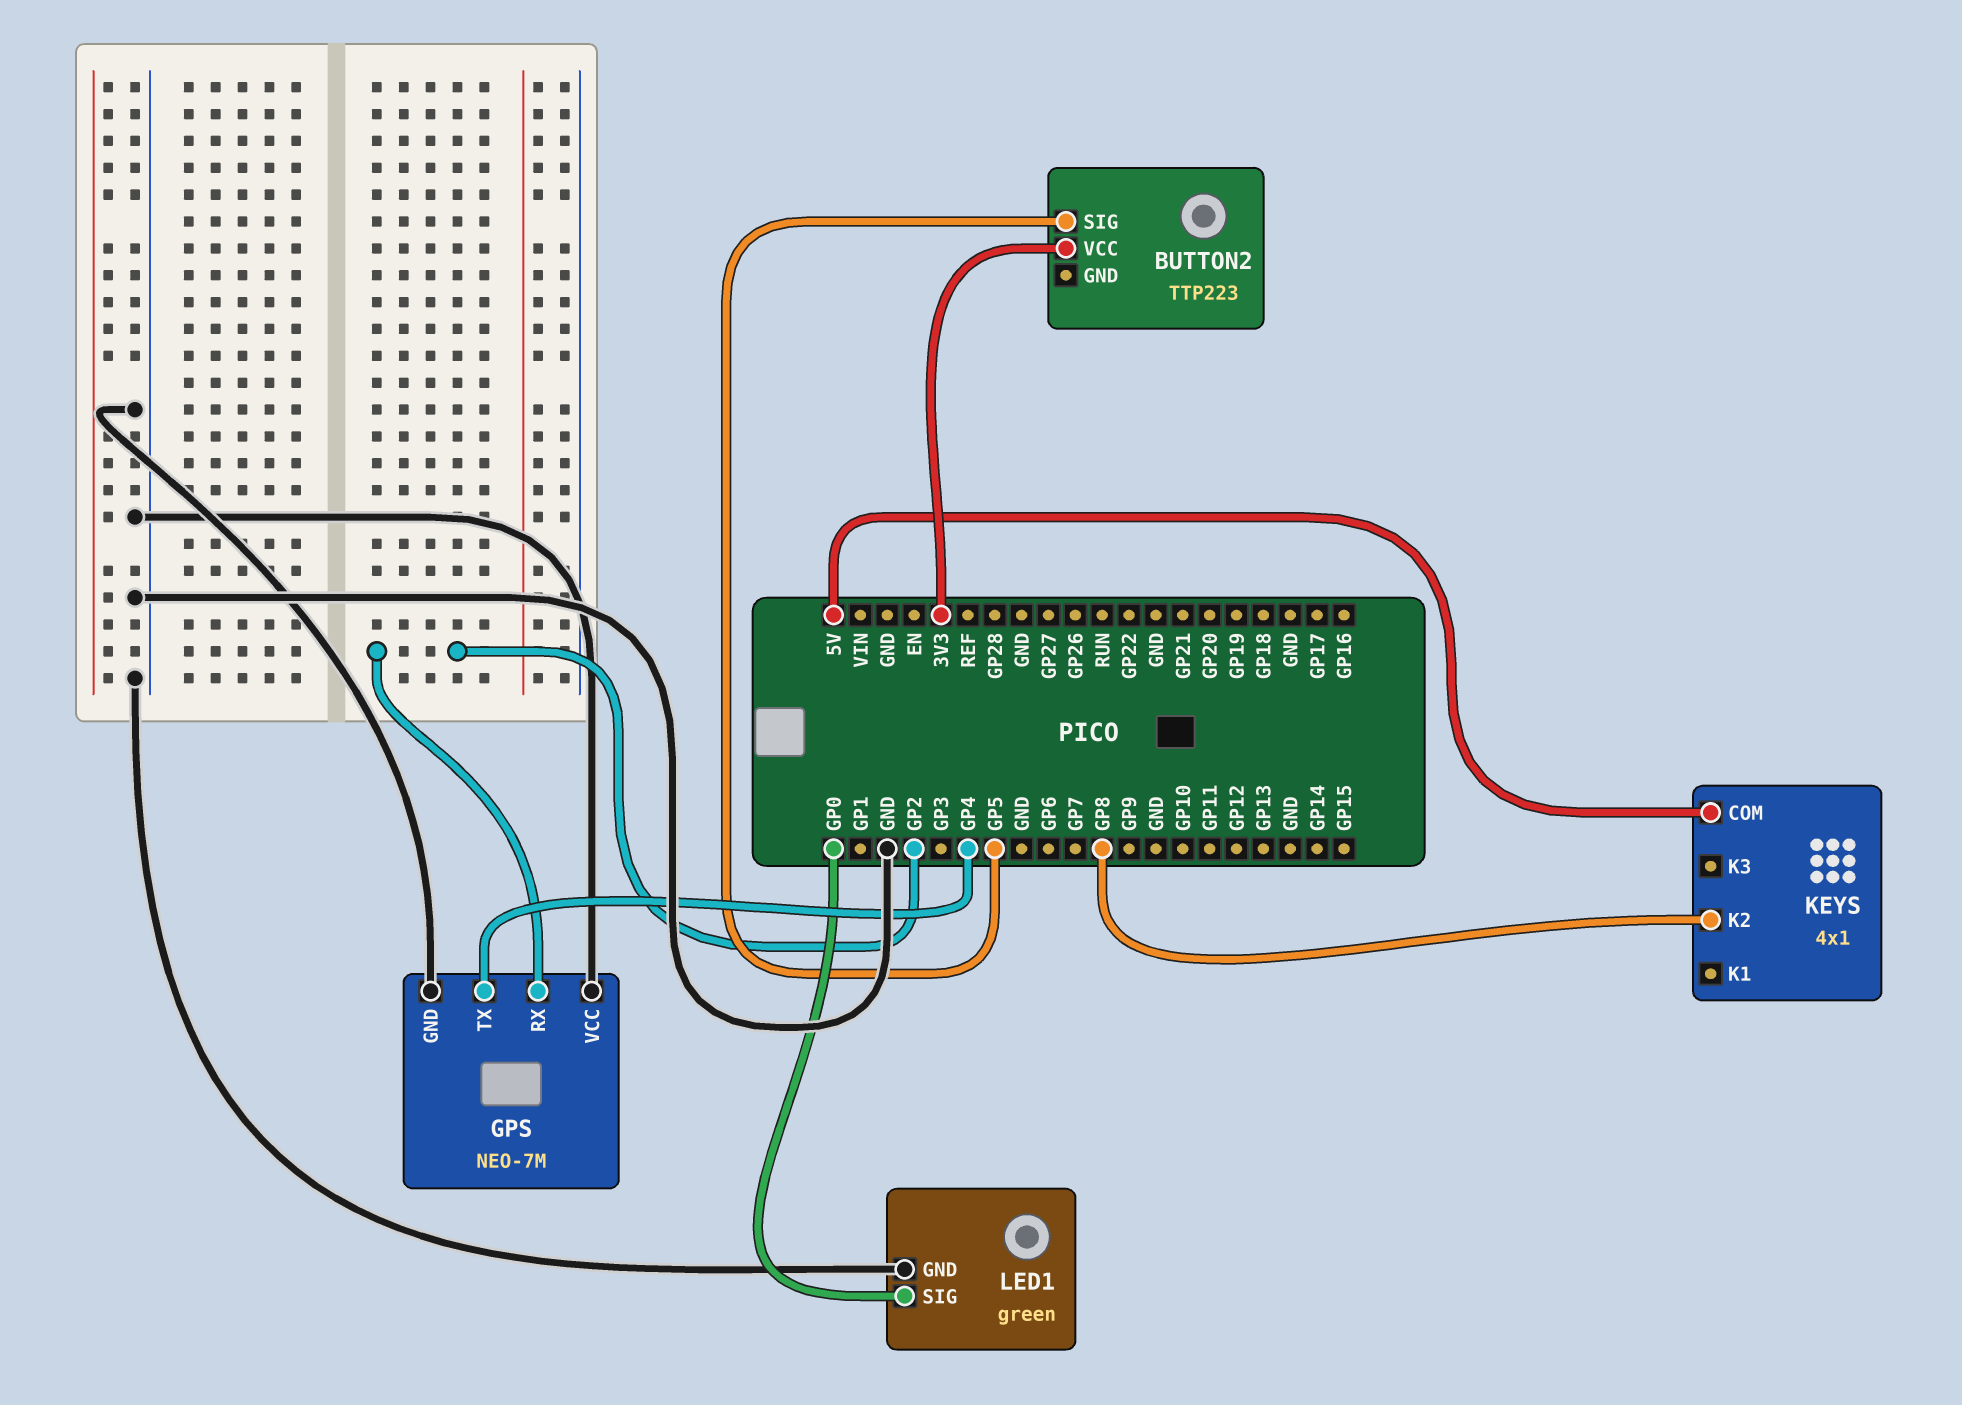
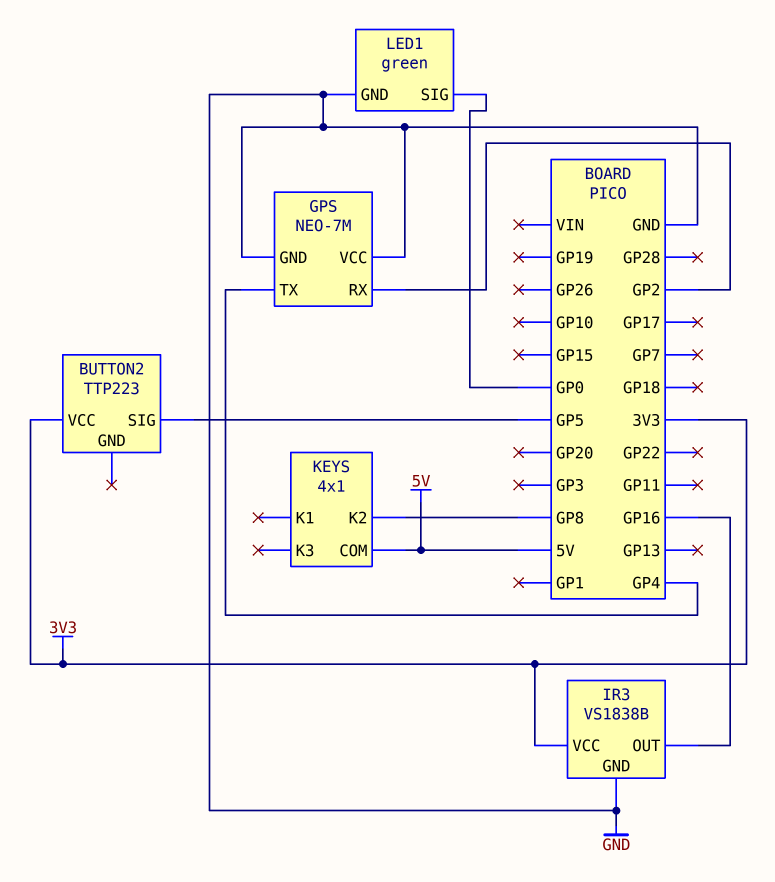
IR3: none -> VS1838B
IR3 pin GND: none -> GND
IR3 pin OUT: none -> GP16
IR3 pin VCC: none -> 3V3

